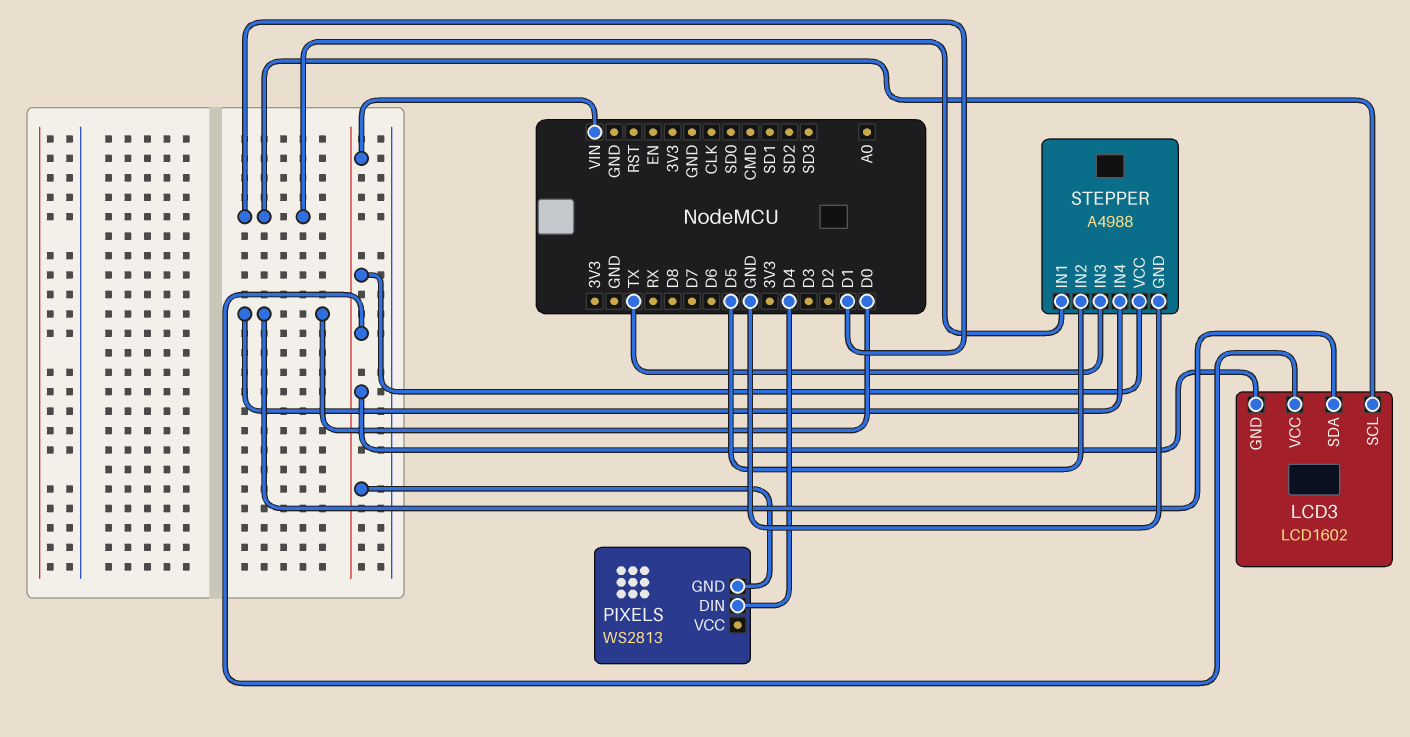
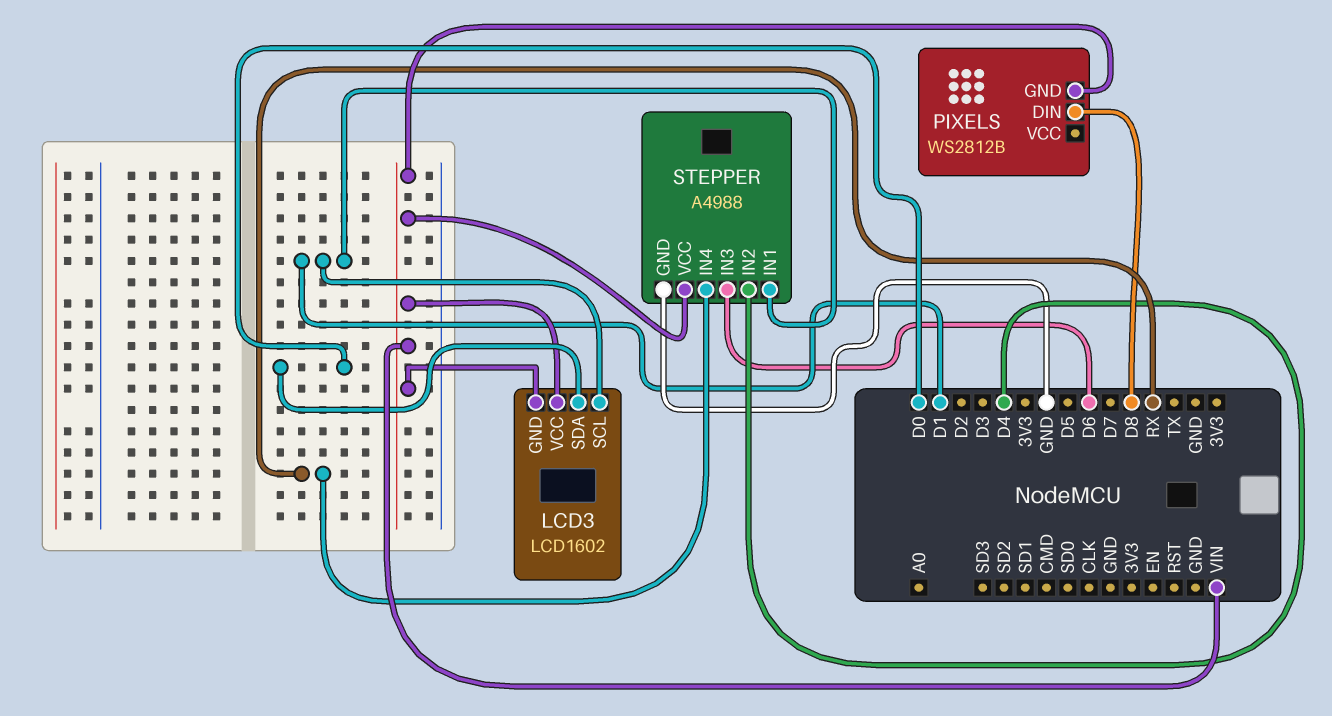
PIXELS: WS2813 -> WS2812B
PIXELS pin DIN: D4 -> D8
STEPPER pin IN2: D5 -> D4
STEPPER pin IN3: TX -> D6
STEPPER pin IN4: D0 -> RX

